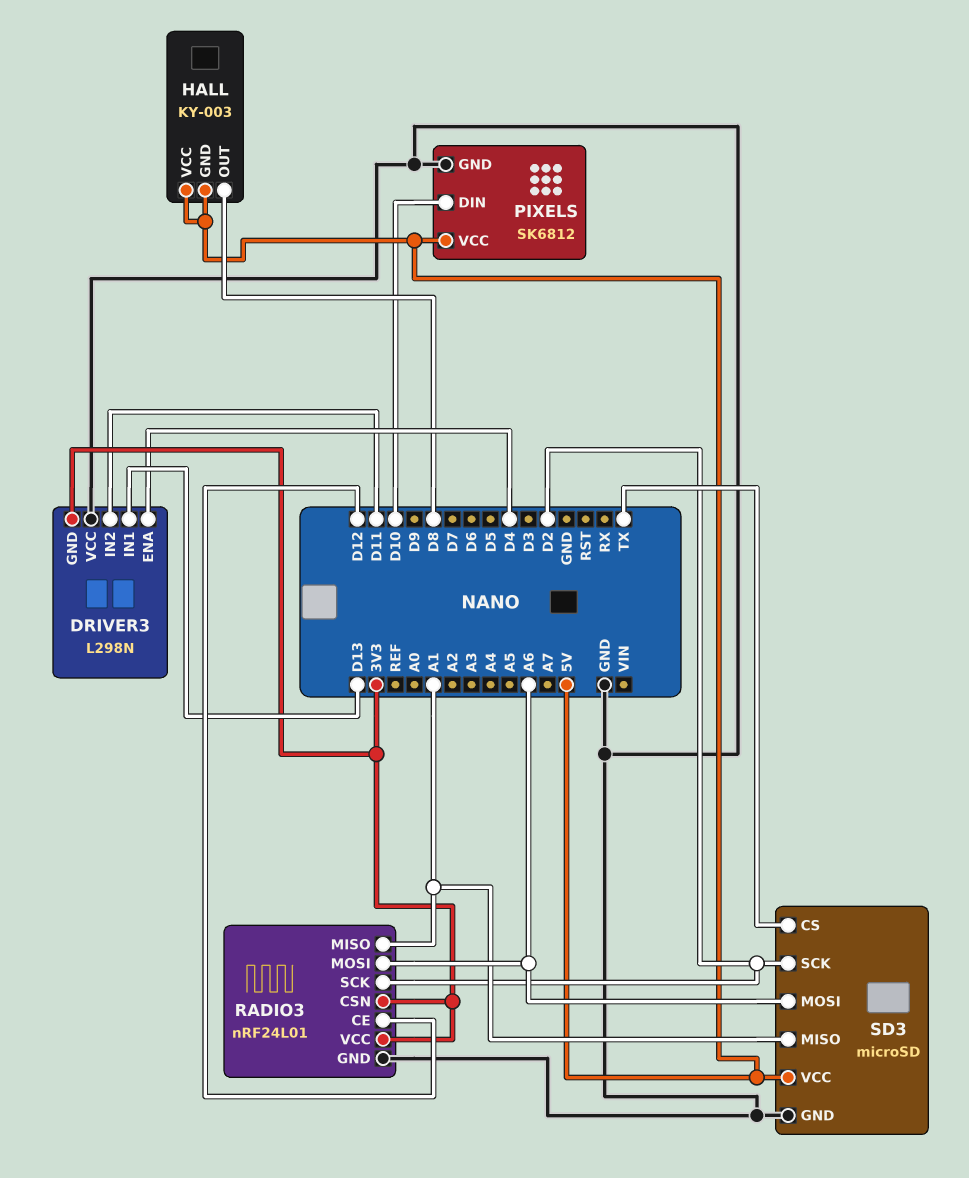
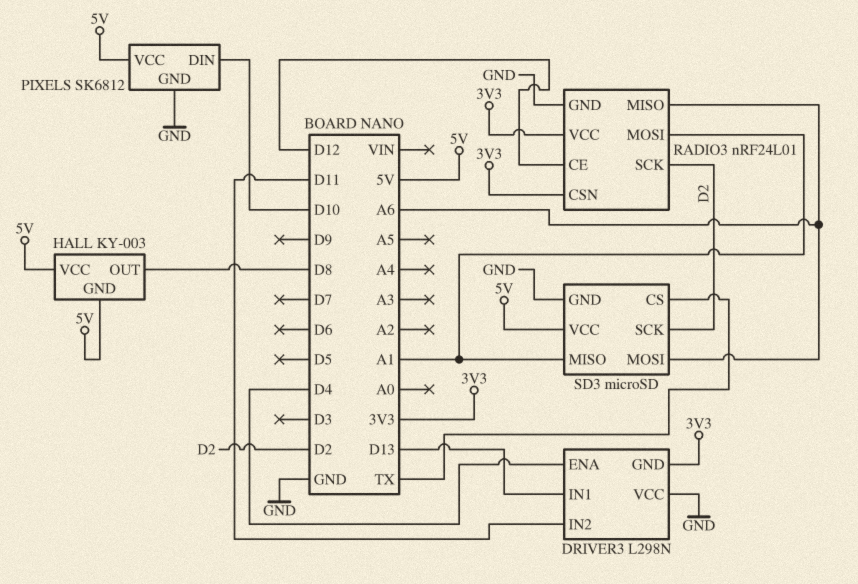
RADIO3 pin MISO: A1 -> A6
RADIO3 pin MOSI: A6 -> A1

